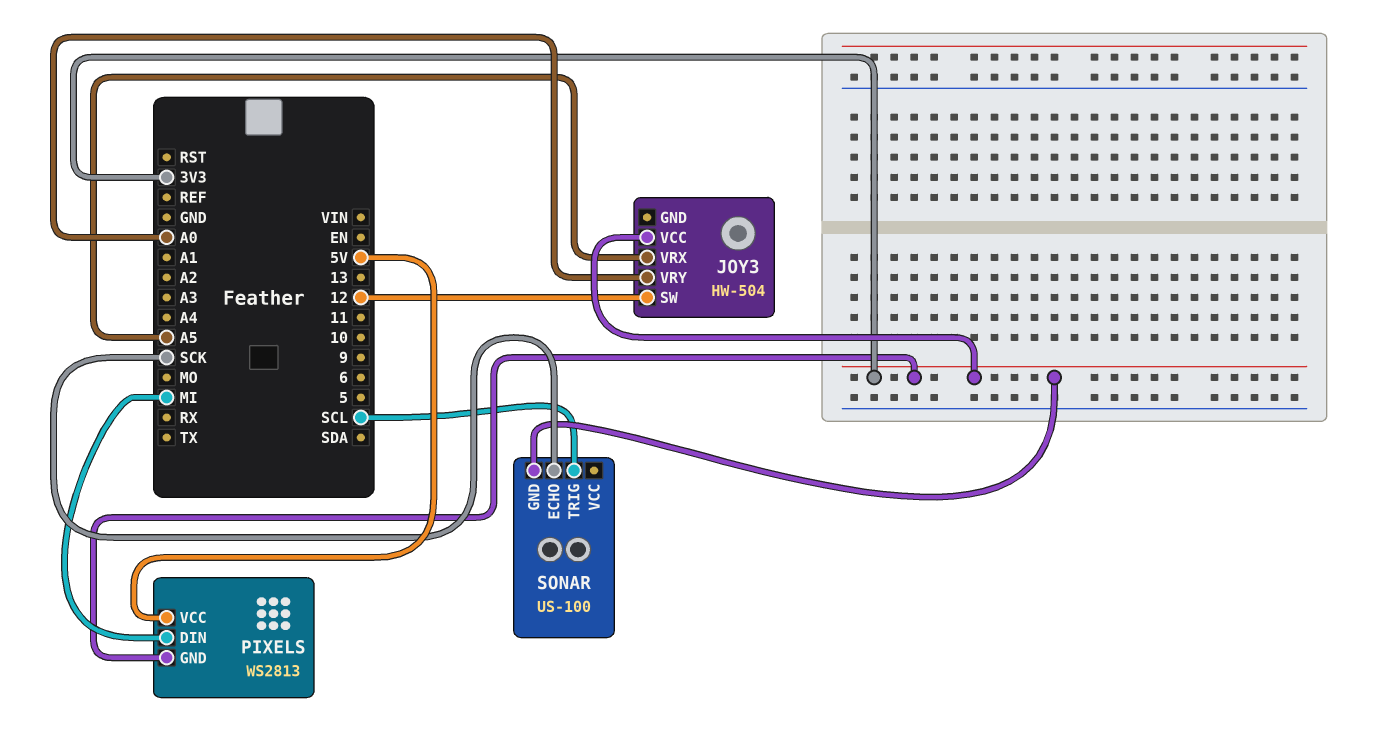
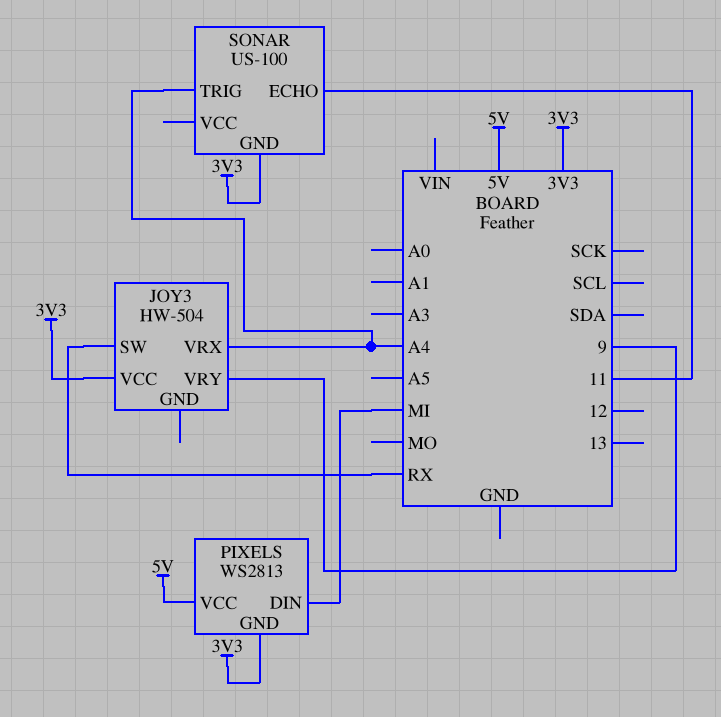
JOY3 pin SW: 12 -> RX
JOY3 pin VRX: A5 -> A4
JOY3 pin VRY: A0 -> 9
SONAR pin ECHO: SCK -> 11
SONAR pin TRIG: SCL -> A4

